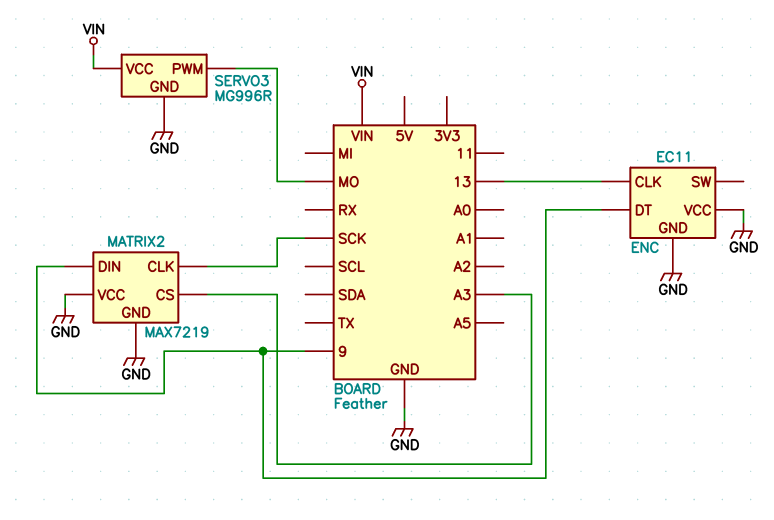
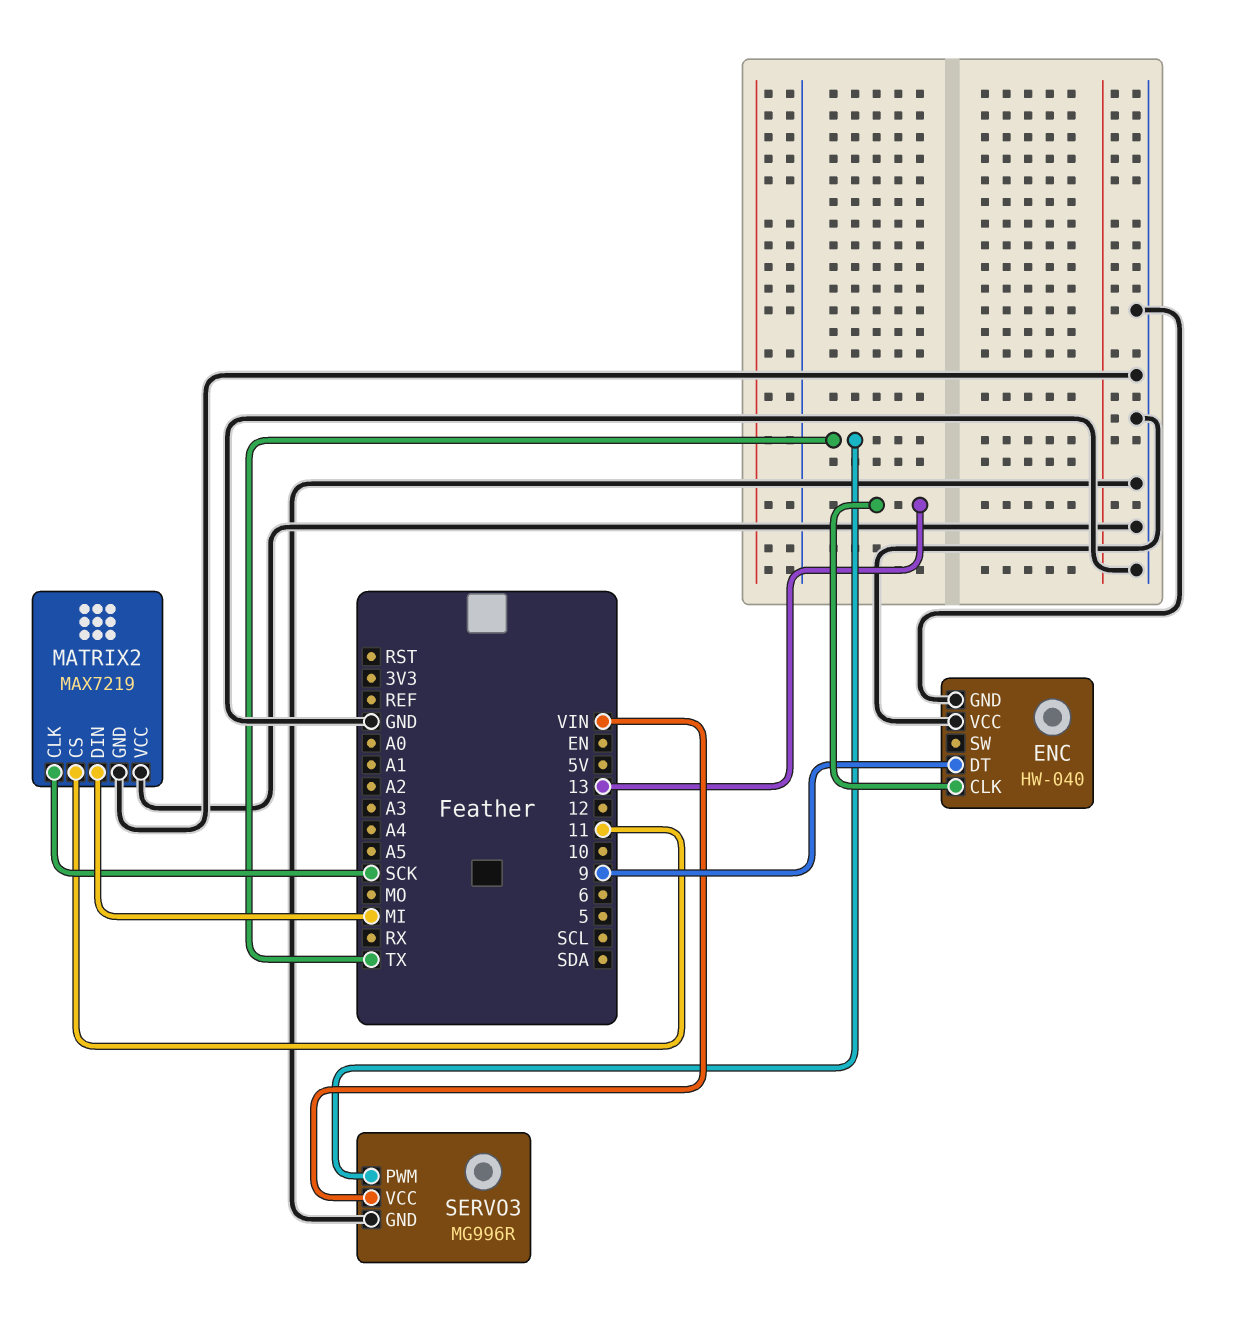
ENC: EC11 -> HW-040
MATRIX2 pin CS: A3 -> 11
MATRIX2 pin DIN: 9 -> MI
SERVO3 pin PWM: MO -> TX

